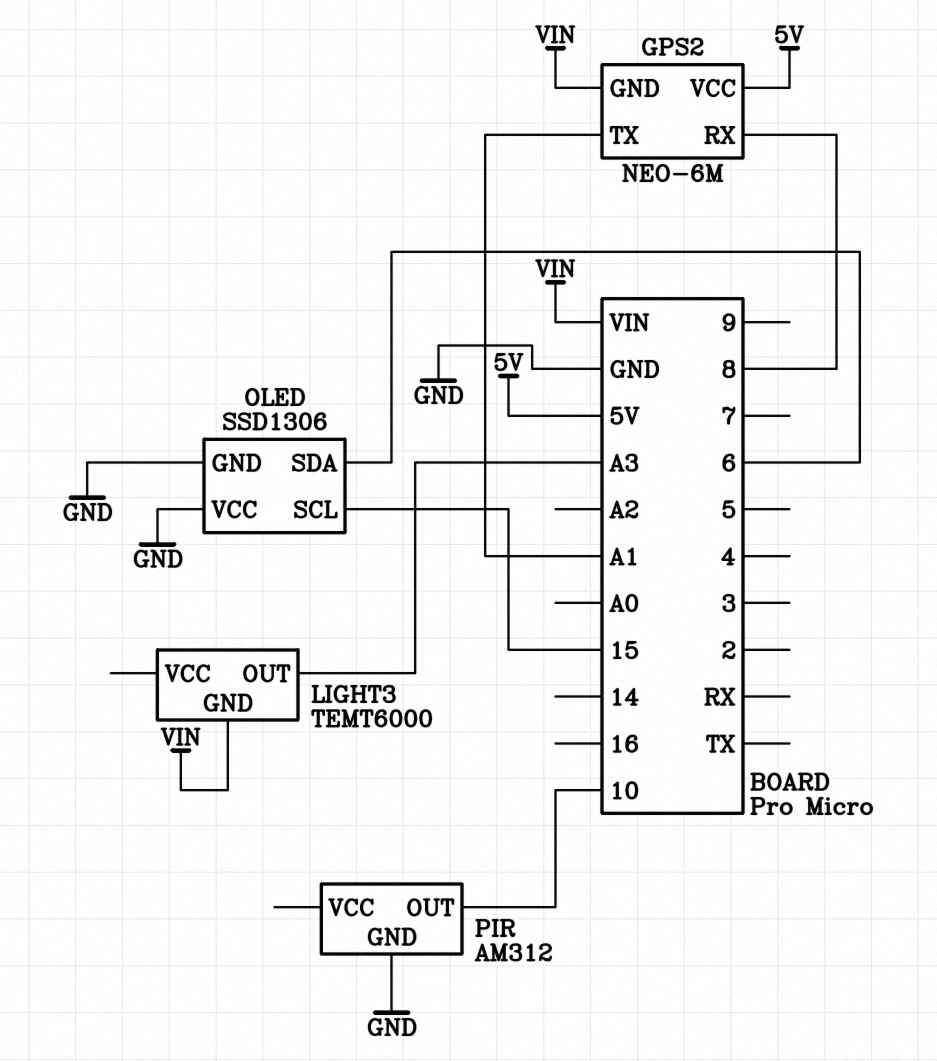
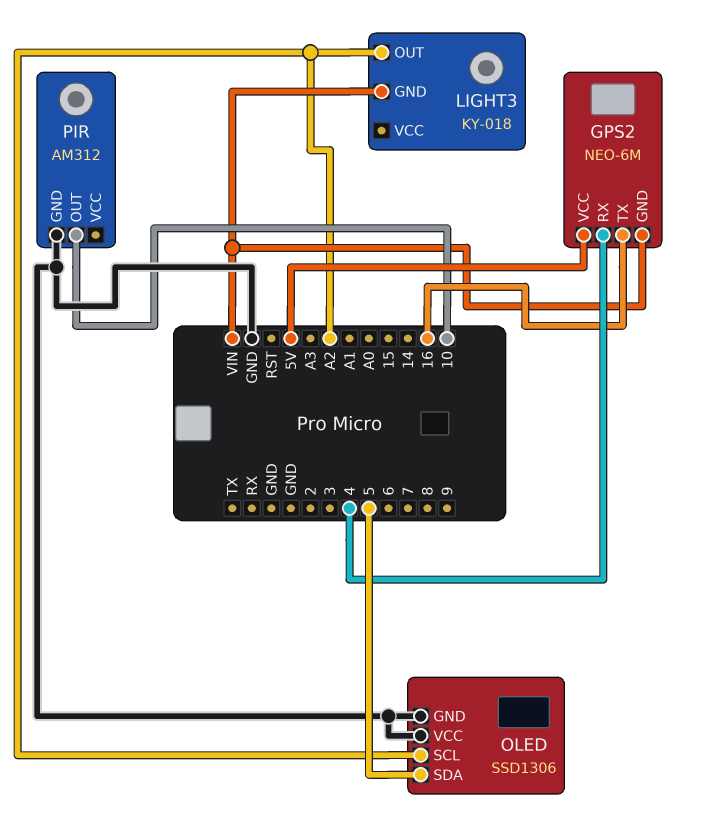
GPS2 pin RX: 8 -> 4
GPS2 pin TX: A1 -> 16
LIGHT3: TEMT6000 -> KY-018
LIGHT3 pin OUT: A3 -> A2
OLED pin SCL: 15 -> A2
OLED pin SDA: 6 -> 5

